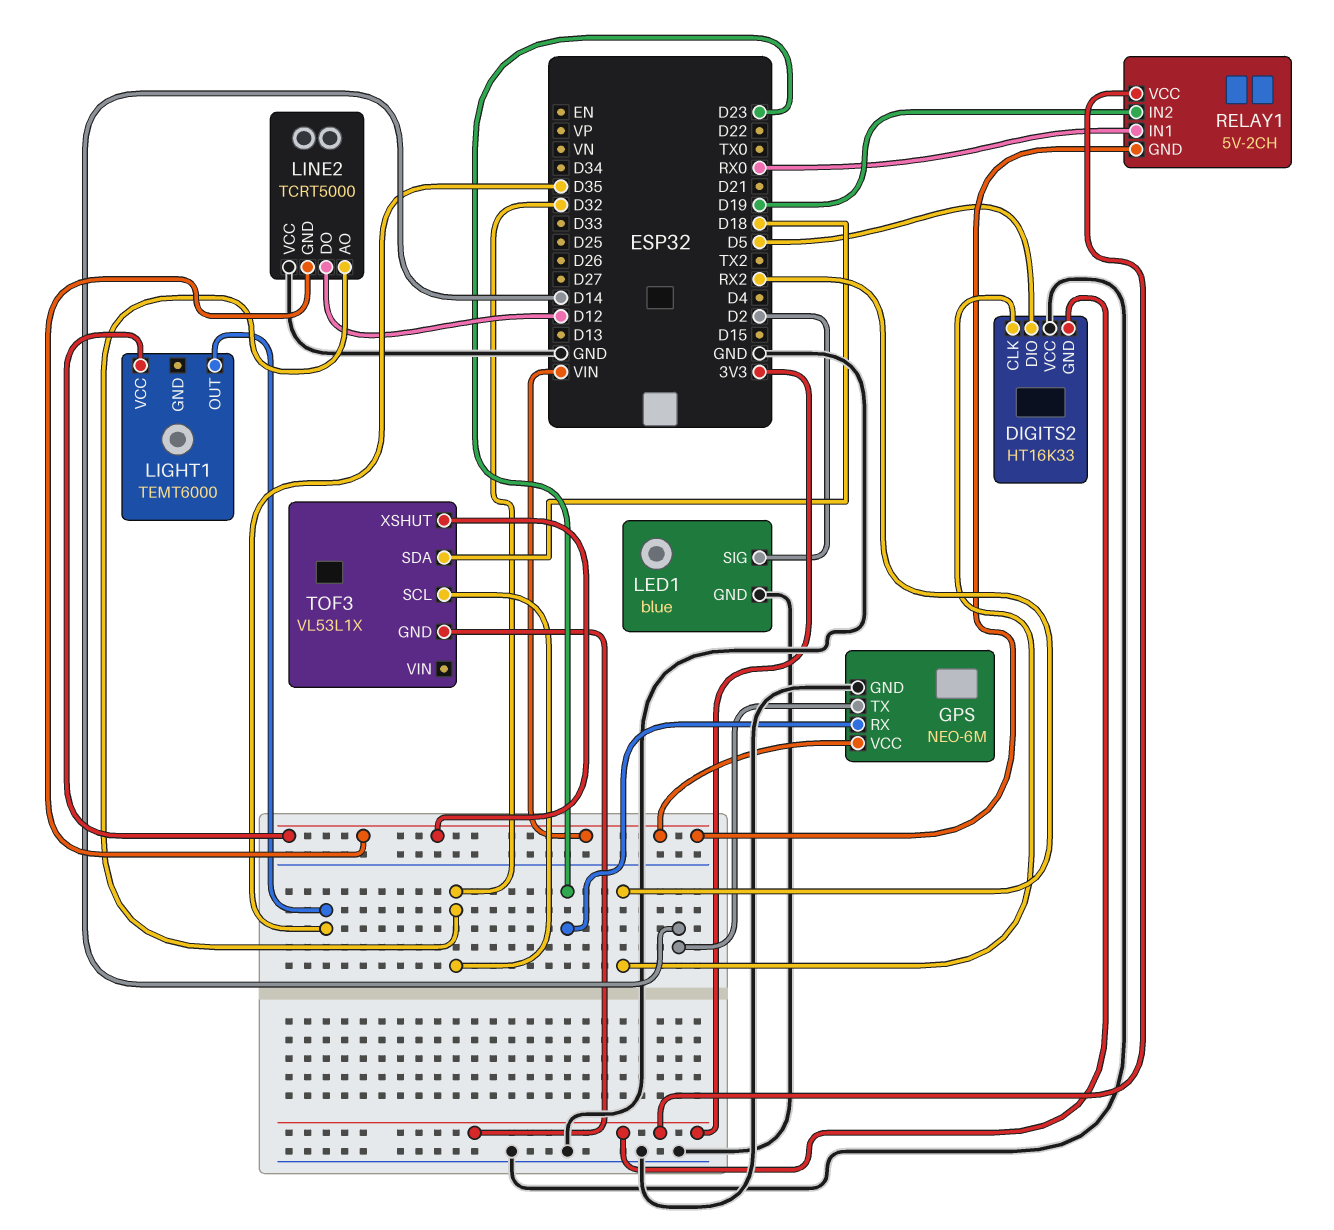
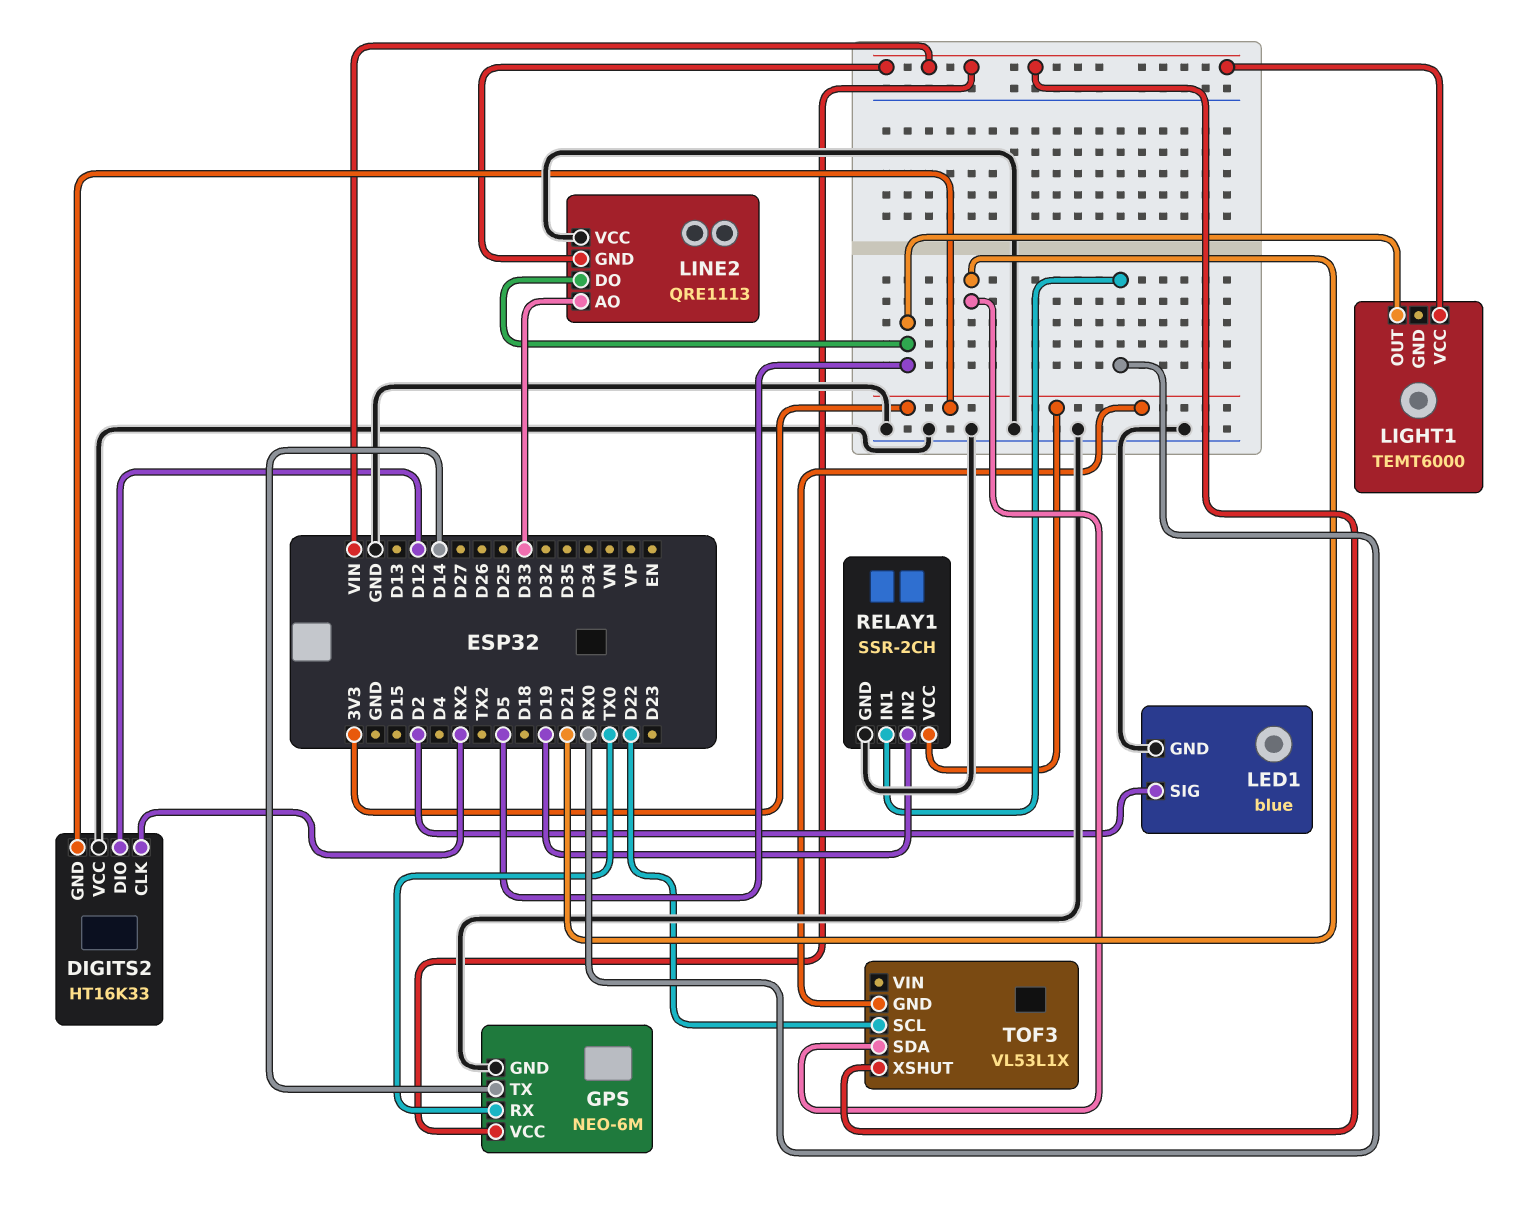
DIGITS2 pin DIO: D5 -> D12
GPS pin RX: D23 -> TX0
LIGHT1 pin OUT: D35 -> D5
LINE2: TCRT5000 -> QRE1113
LINE2 pin AO: D32 -> D33
LINE2 pin DO: D12 -> D5
RELAY1: 5V-2CH -> SSR-2CH
RELAY1 pin GND: VIN -> GND
TOF3 pin SCL: D32 -> D22
TOF3 pin SDA: D18 -> D21

